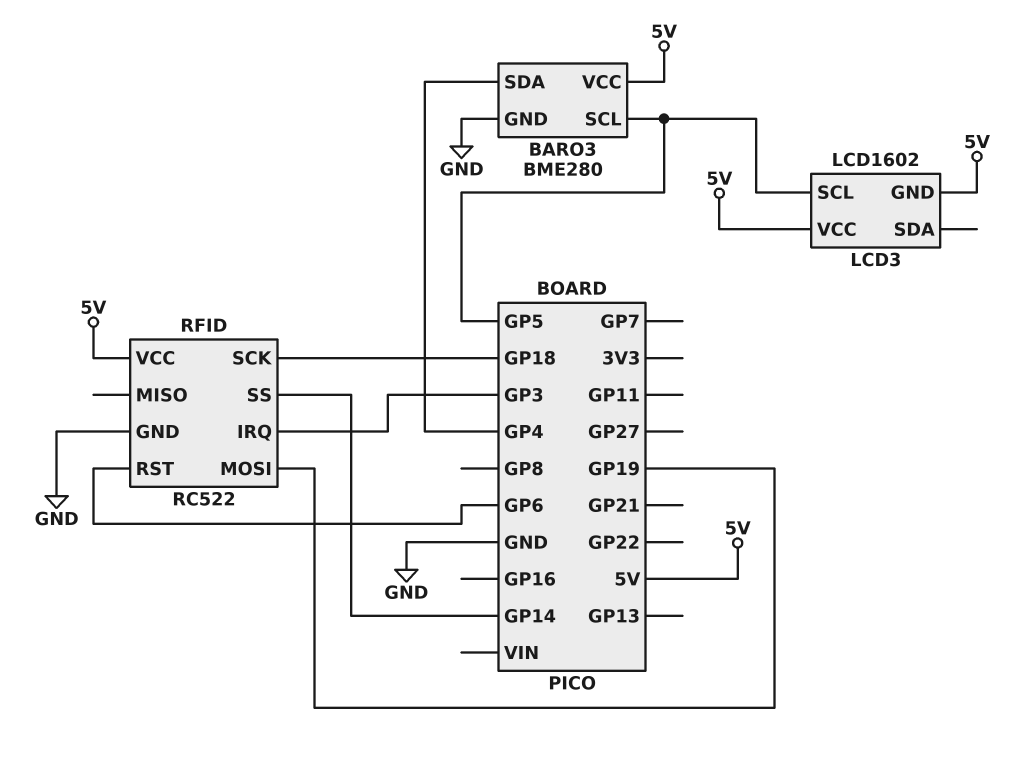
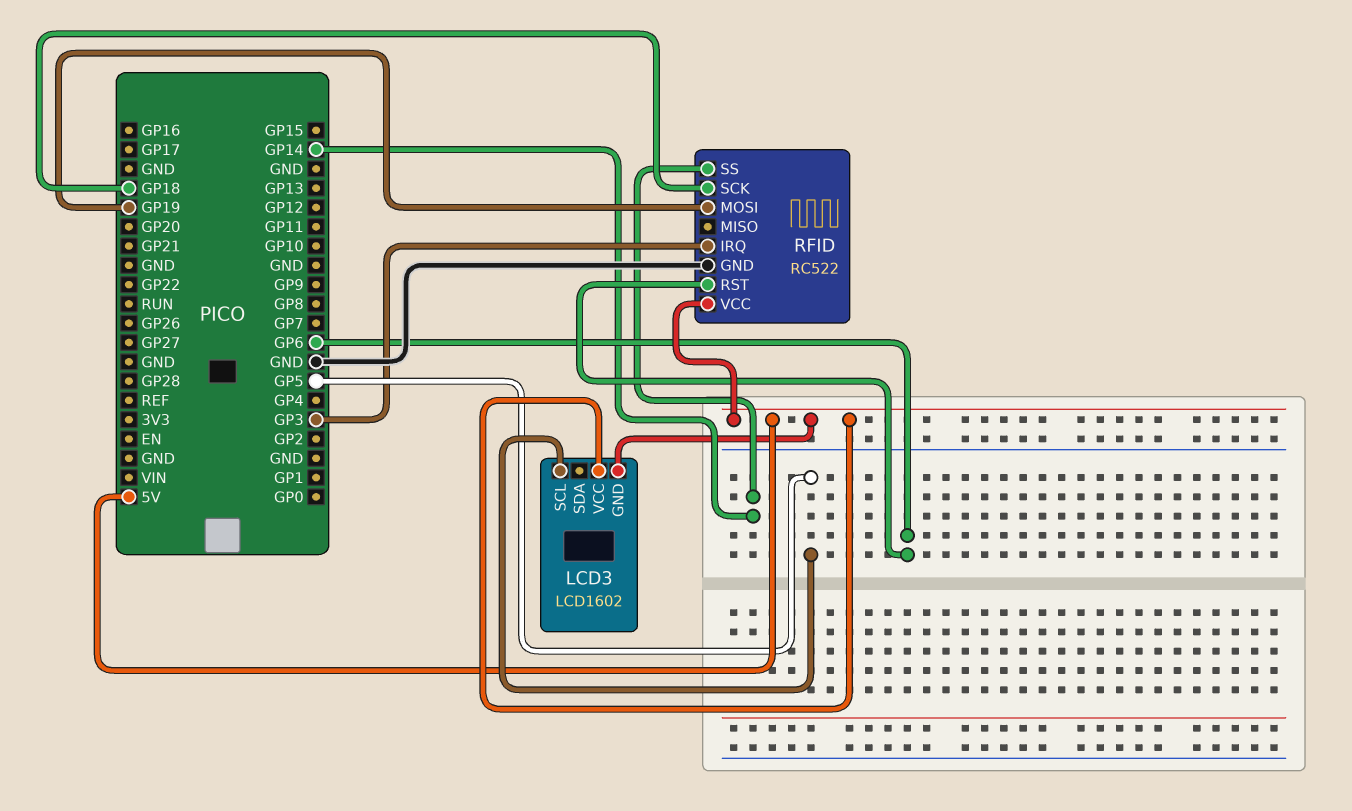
BARO3: BME280 -> none
BARO3 pin GND: GND -> none
BARO3 pin SCL: GP5 -> none
BARO3 pin SDA: GP4 -> none
BARO3 pin VCC: 5V -> none

